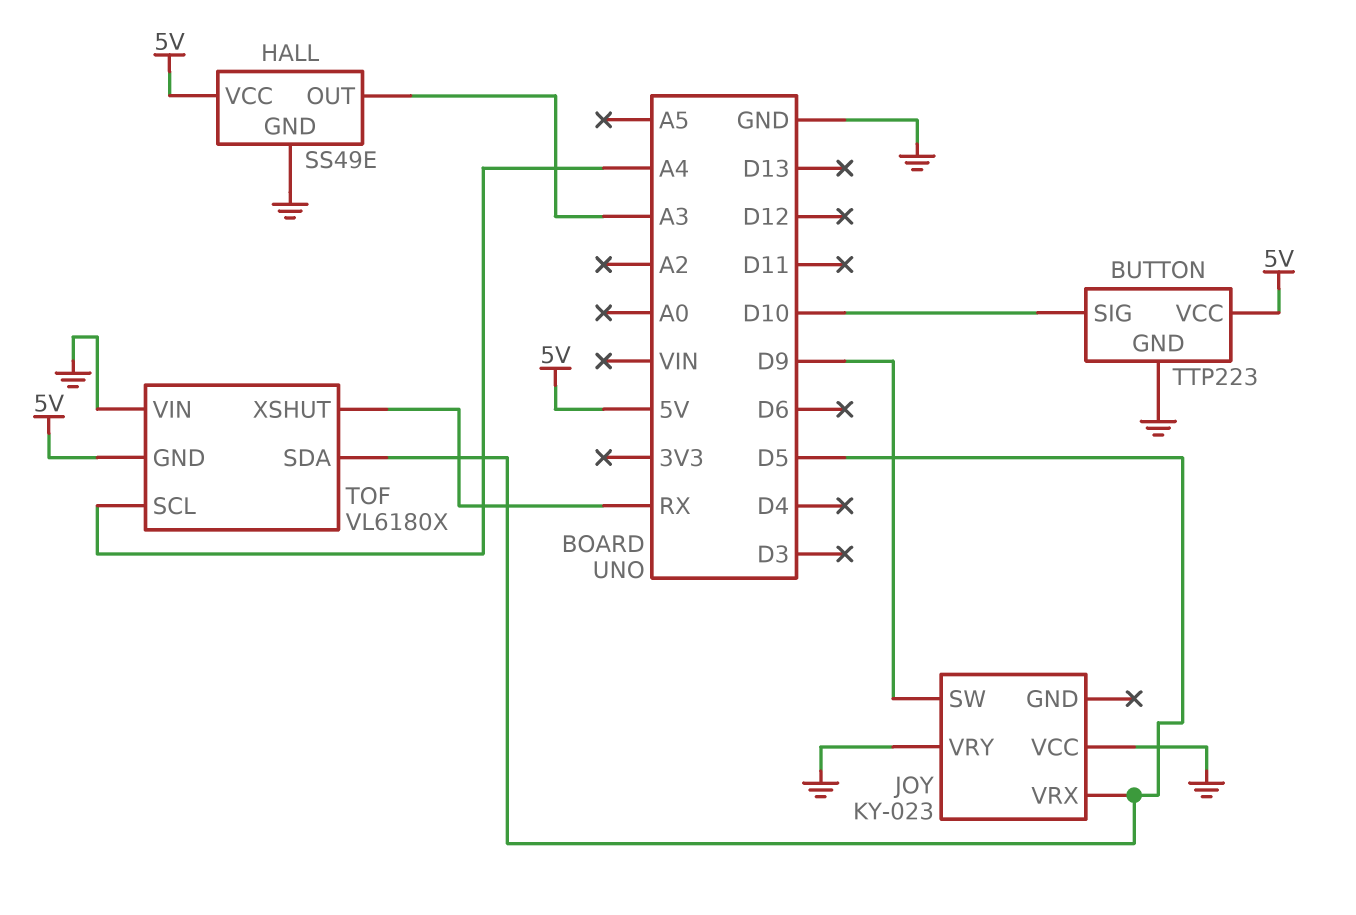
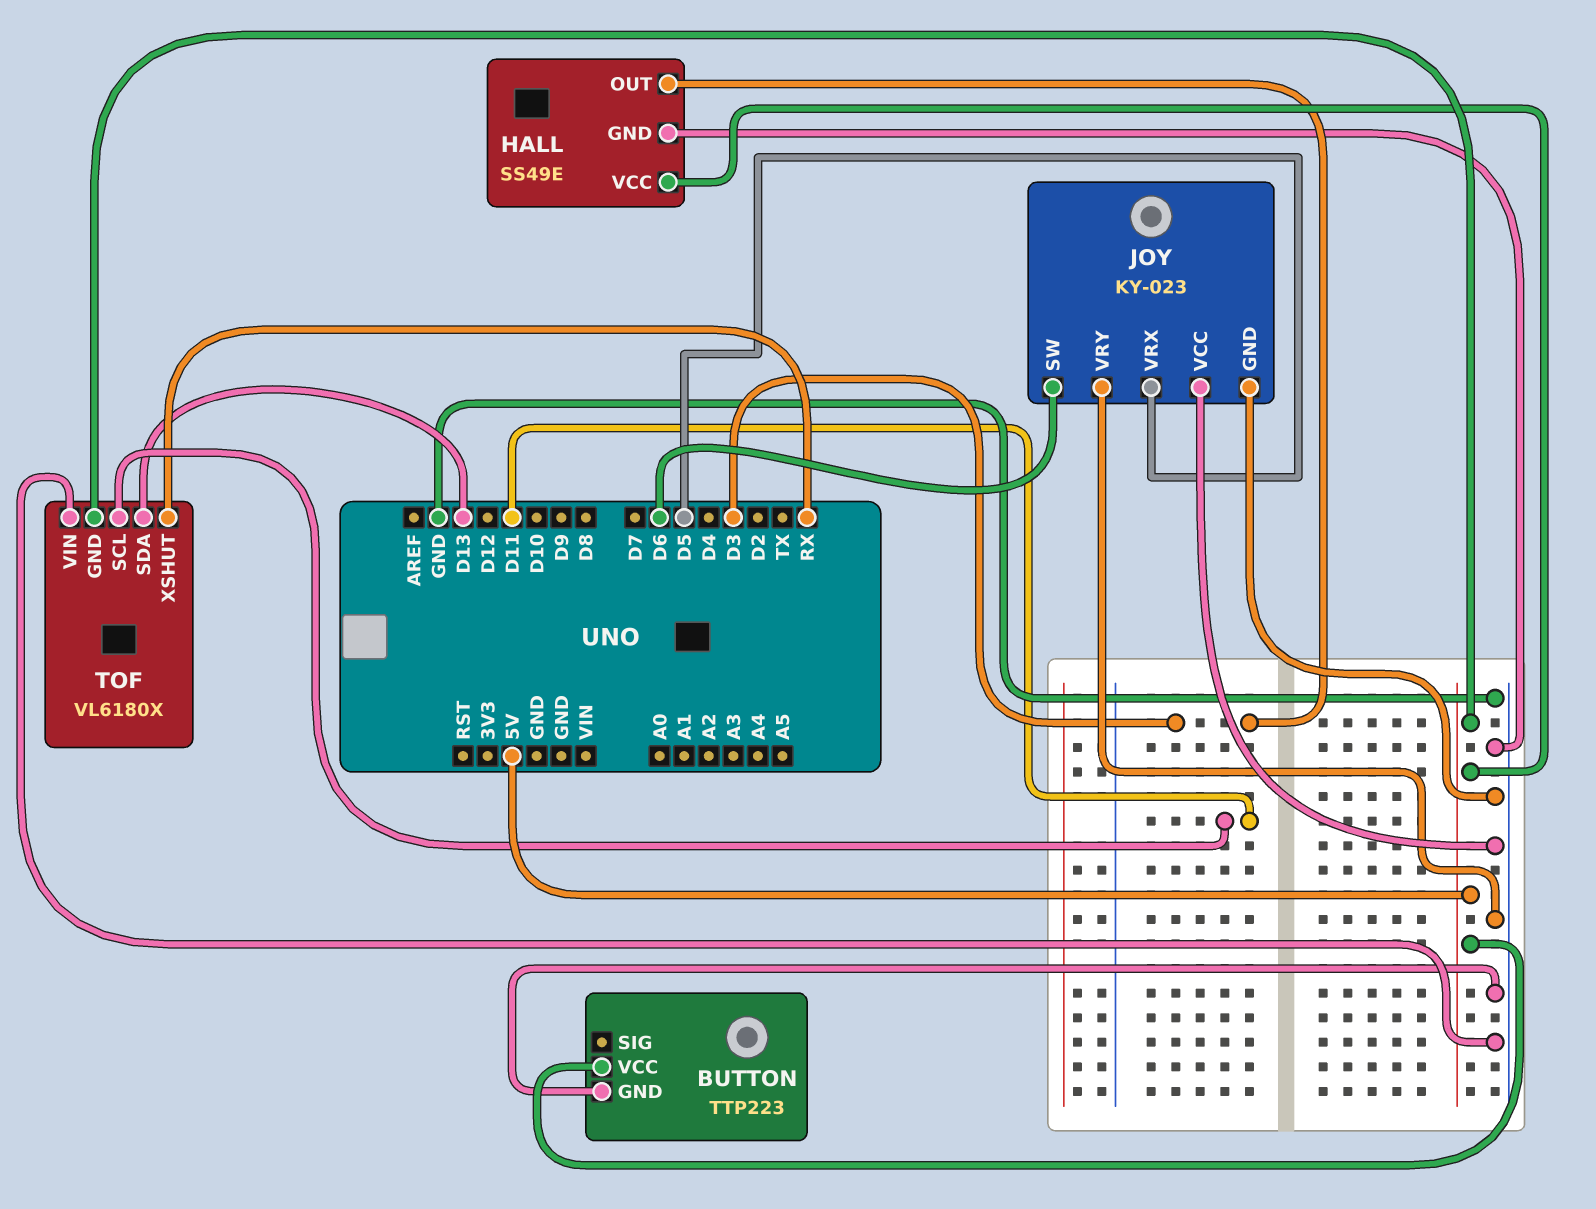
BUTTON pin SIG: D10 -> none
HALL pin OUT: A3 -> D3
JOY pin GND: none -> GND
JOY pin SW: D9 -> D6
TOF pin SCL: A4 -> D11
TOF pin SDA: D5 -> D13

